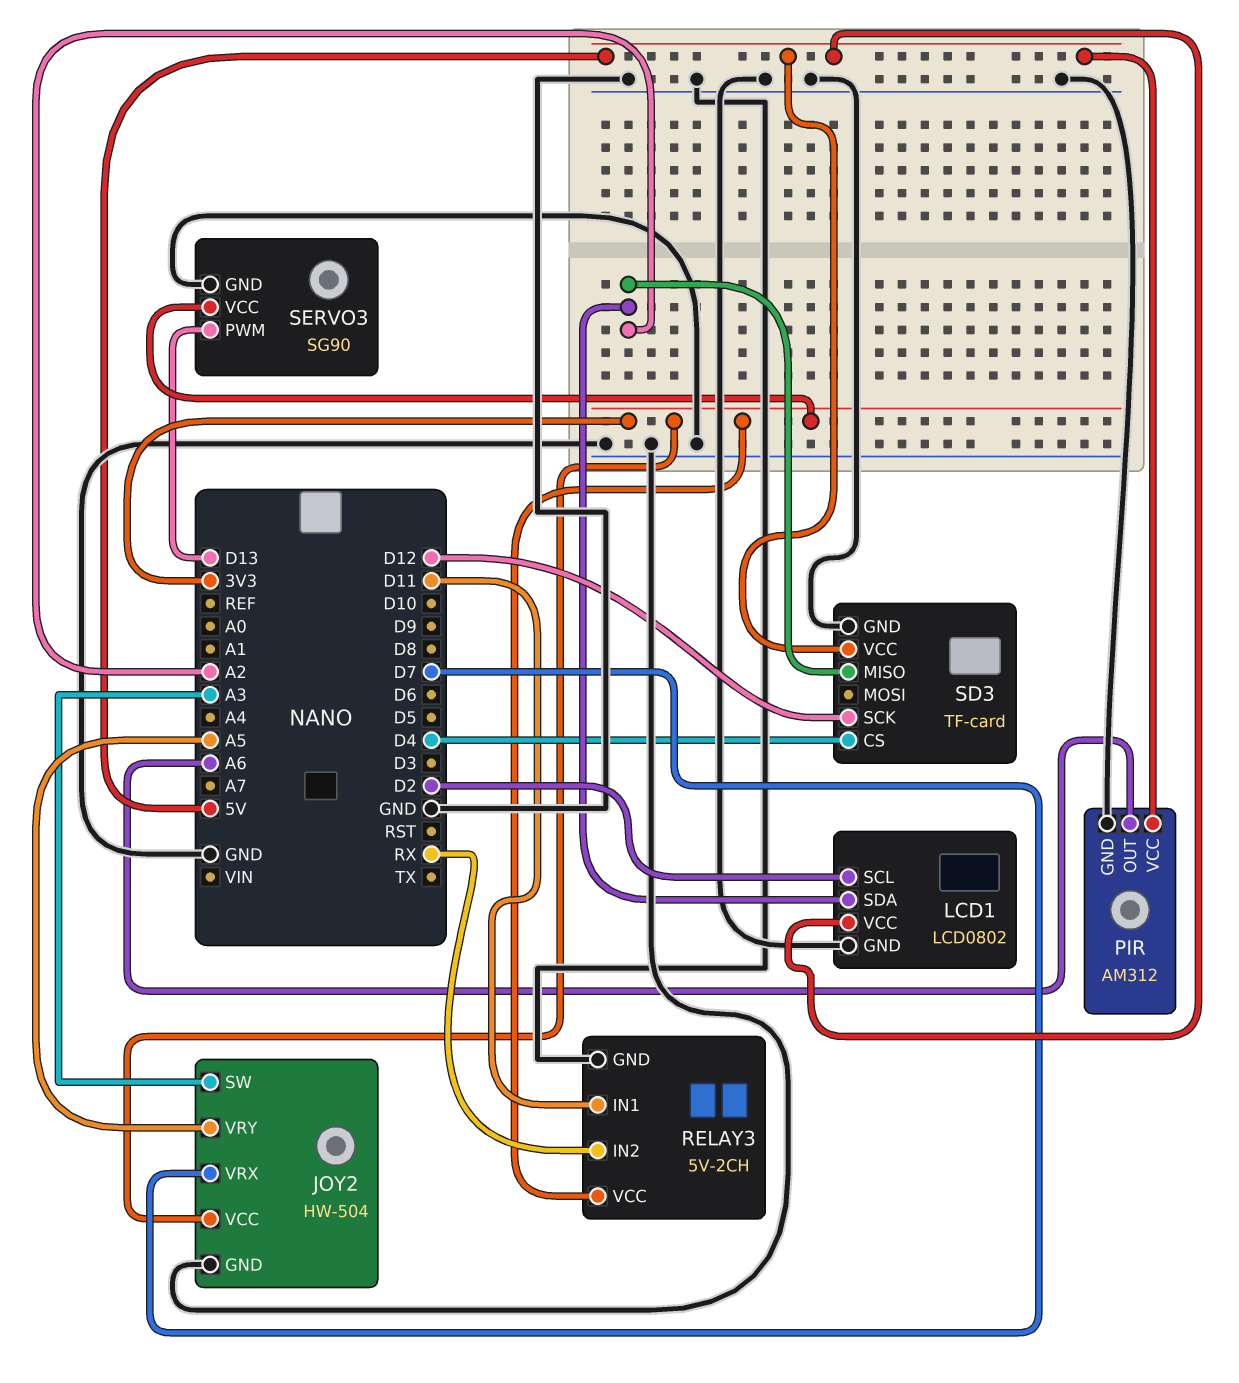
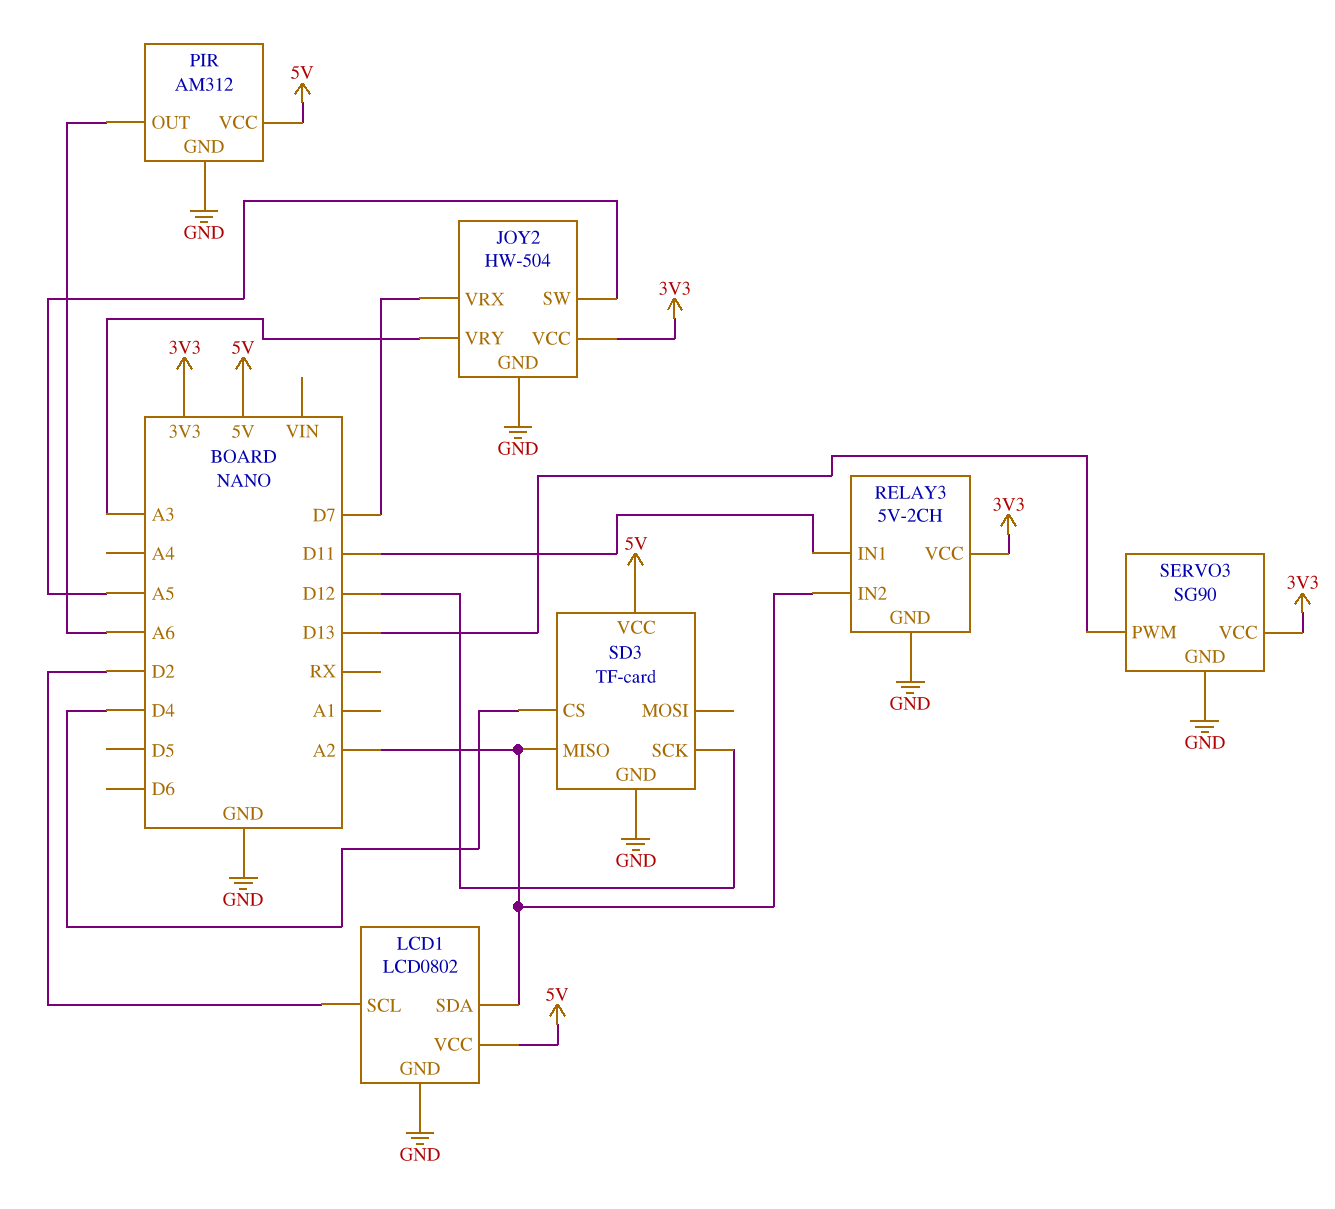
JOY2 pin SW: A3 -> A5
JOY2 pin VRY: A5 -> A3
RELAY3 pin IN2: RX -> A2

